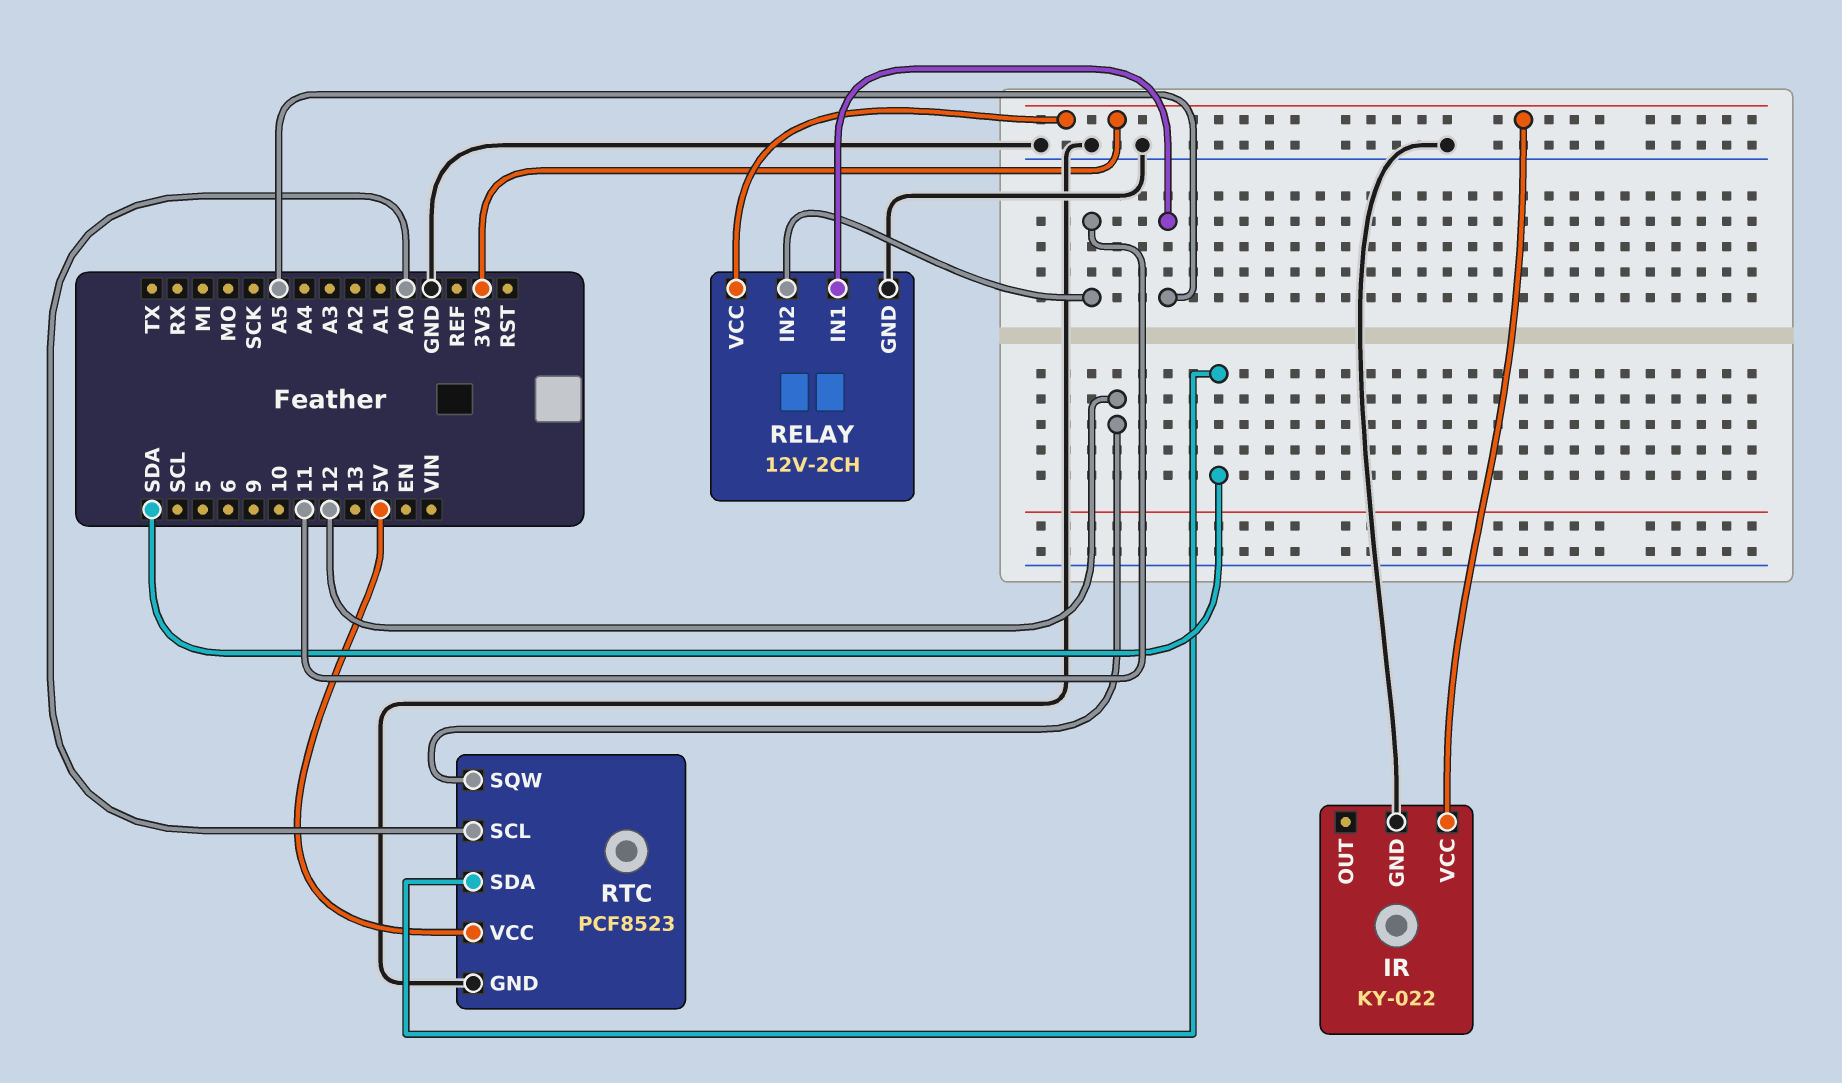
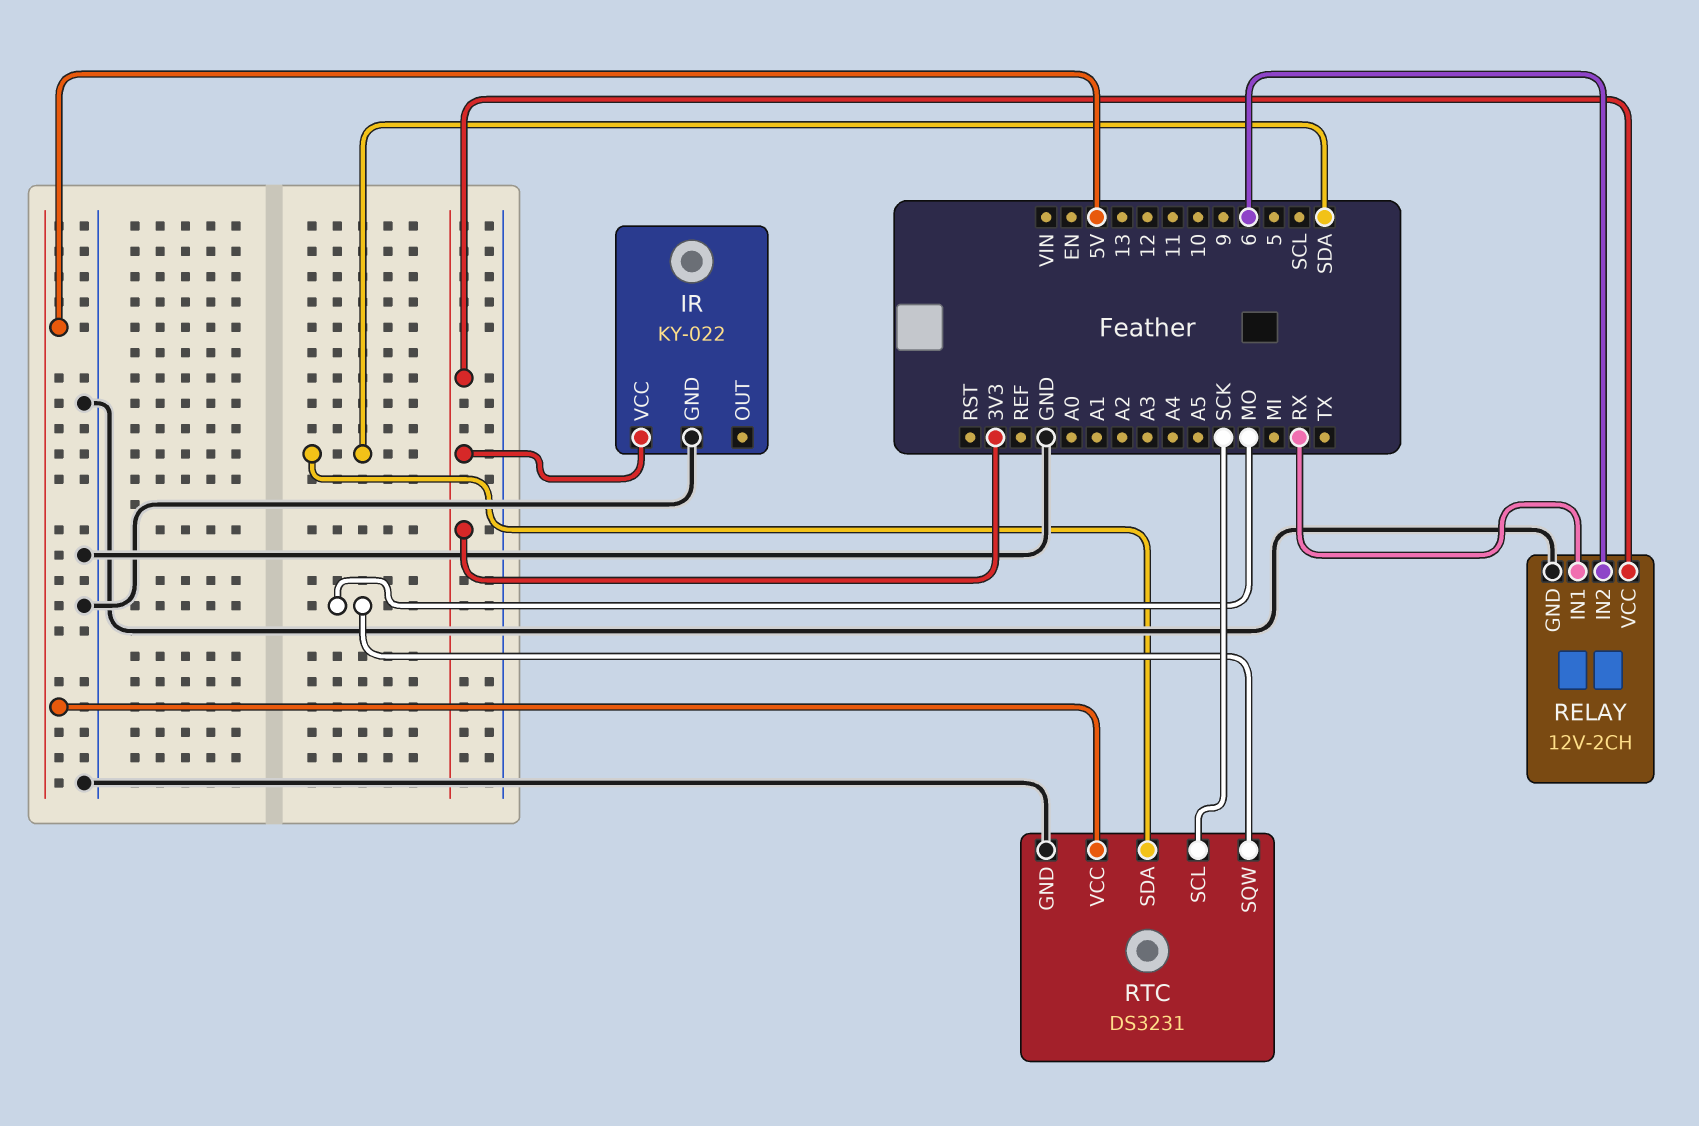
RELAY pin IN1: A5 -> RX
RELAY pin IN2: 11 -> 6
RTC: PCF8523 -> DS3231
RTC pin SCL: A0 -> SCK
RTC pin SQW: 12 -> MO

